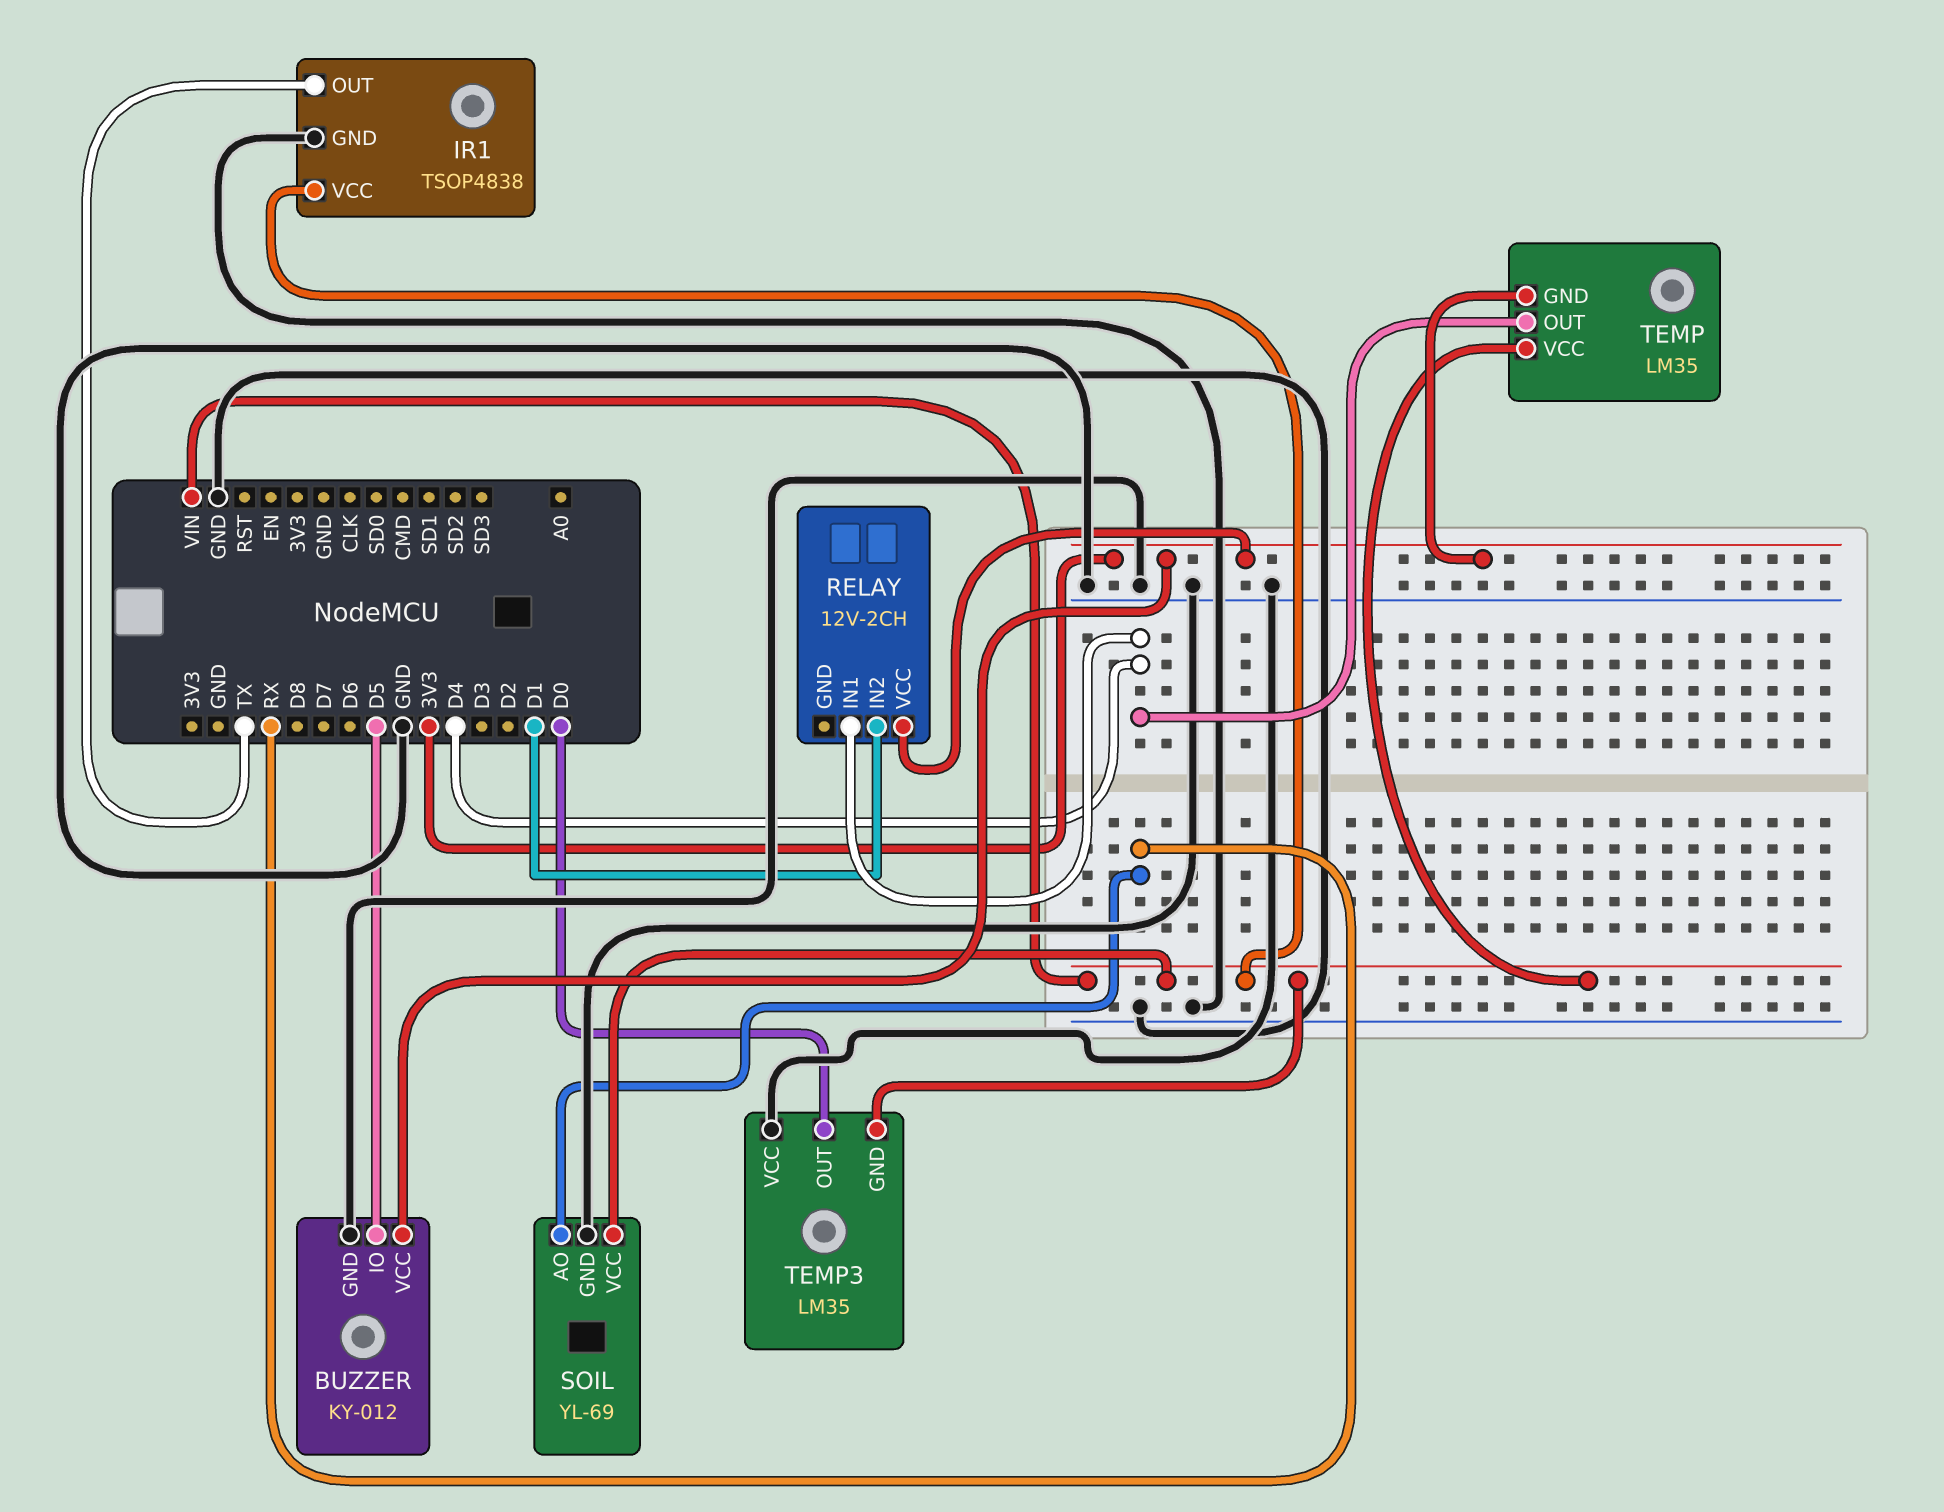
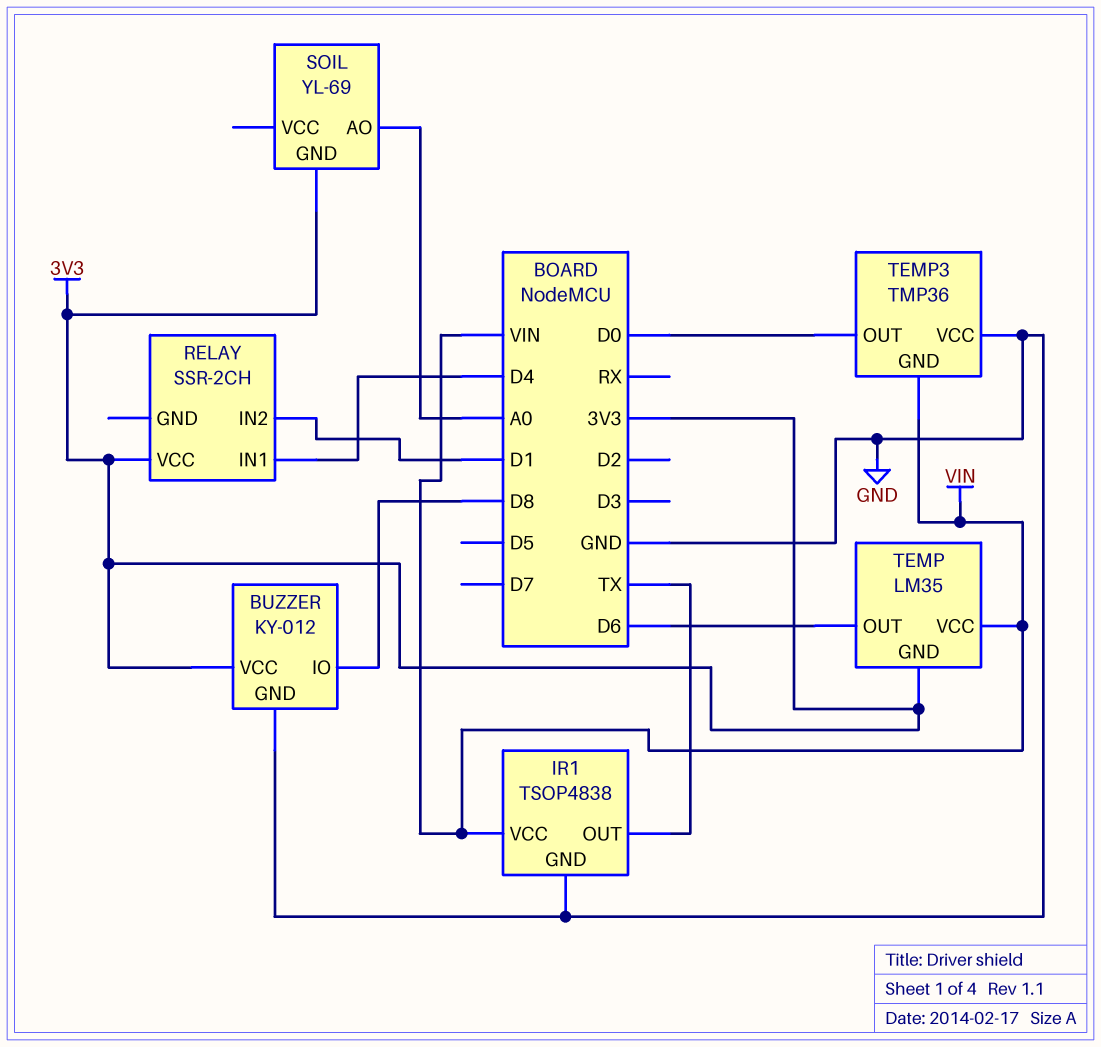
BUZZER pin IO: D5 -> D8
RELAY: 12V-2CH -> SSR-2CH
SOIL pin AO: RX -> A0
SOIL pin GND: GND -> 3V3
SOIL pin VCC: VIN -> none
TEMP pin OUT: D4 -> D6
TEMP3: LM35 -> TMP36

